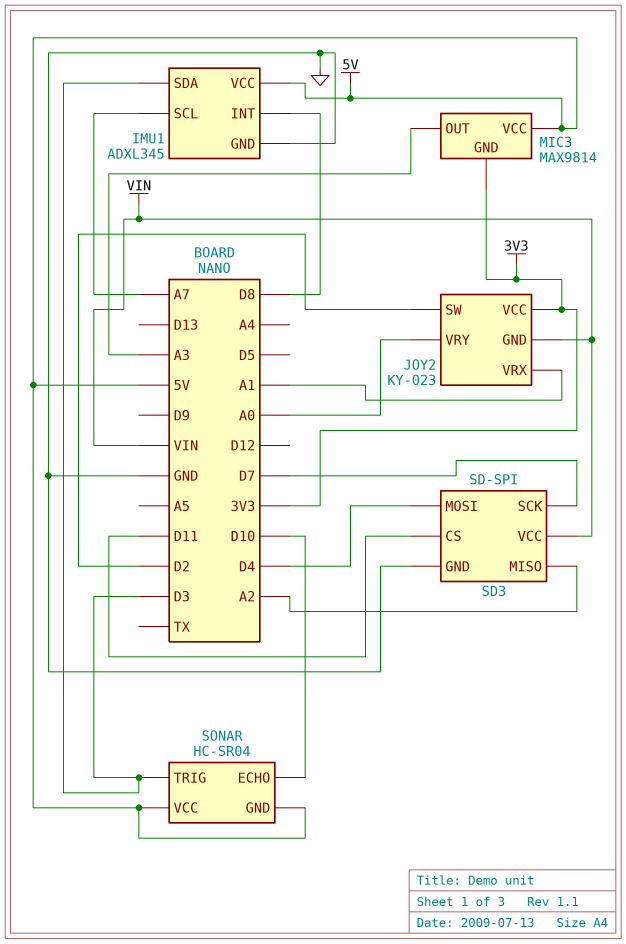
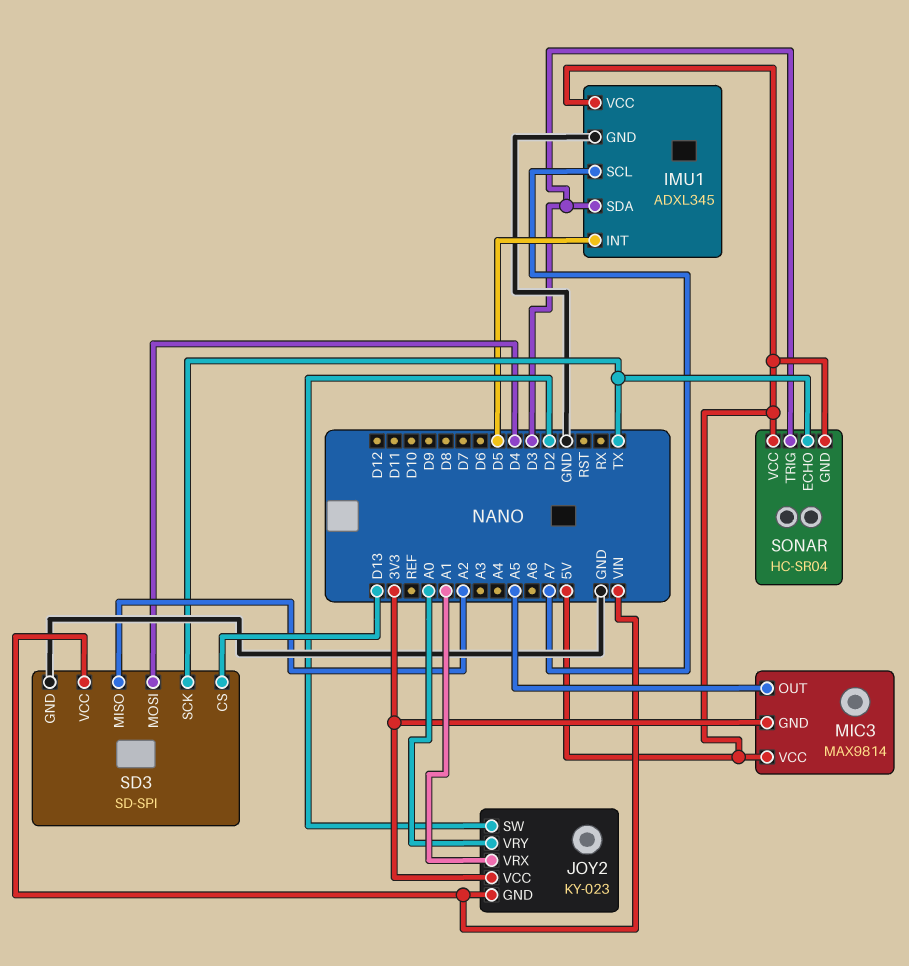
IMU1 pin INT: D8 -> D5
MIC3 pin OUT: A3 -> A5
SD3 pin CS: D11 -> D13
SD3 pin SCK: D7 -> TX
SONAR pin ECHO: D10 -> TX

